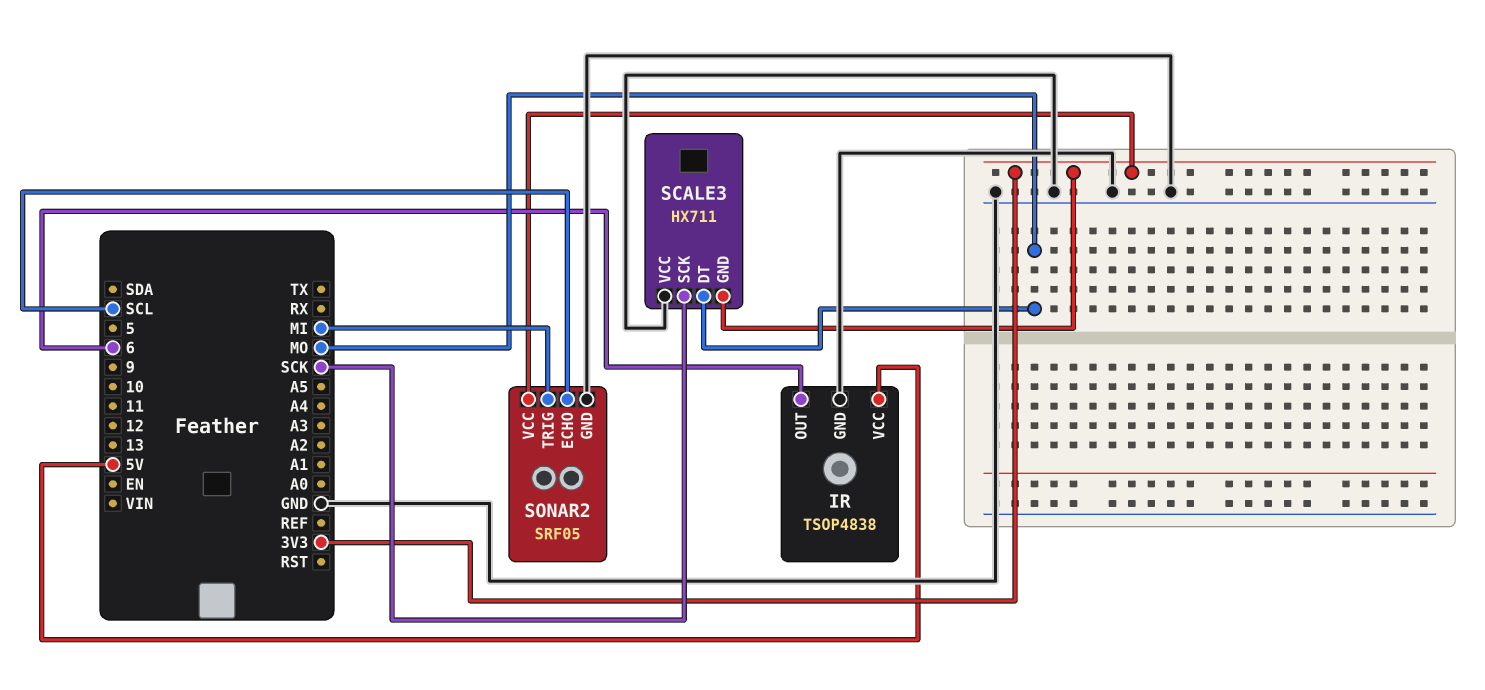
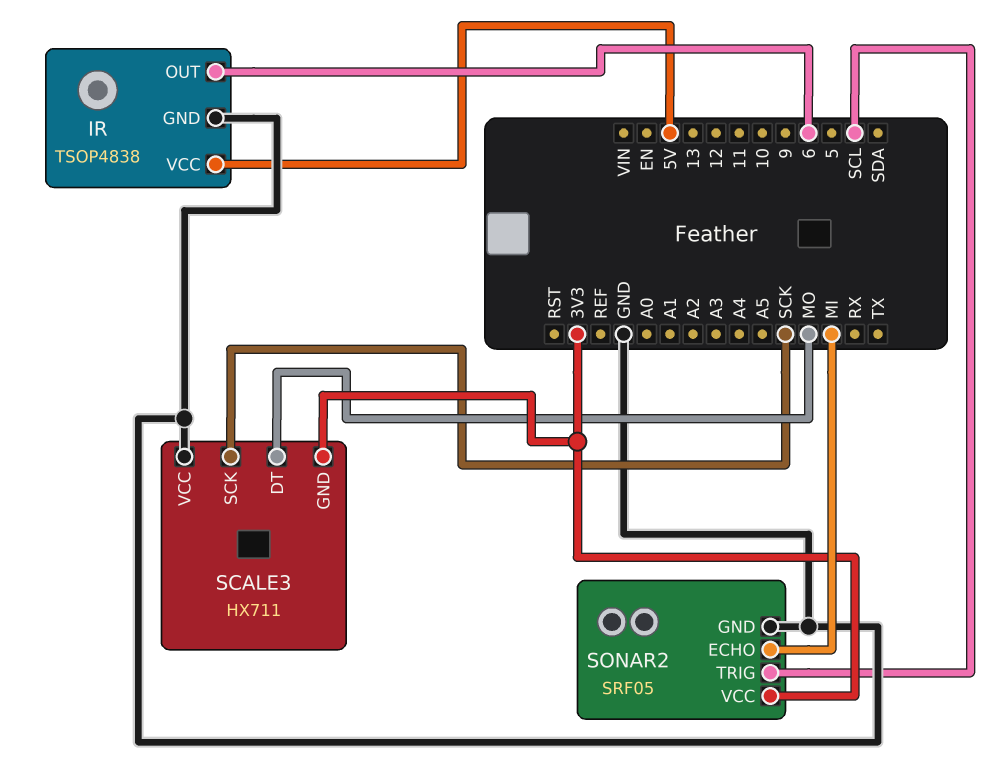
SONAR2 pin ECHO: SCL -> MI
SONAR2 pin TRIG: MI -> SCL

